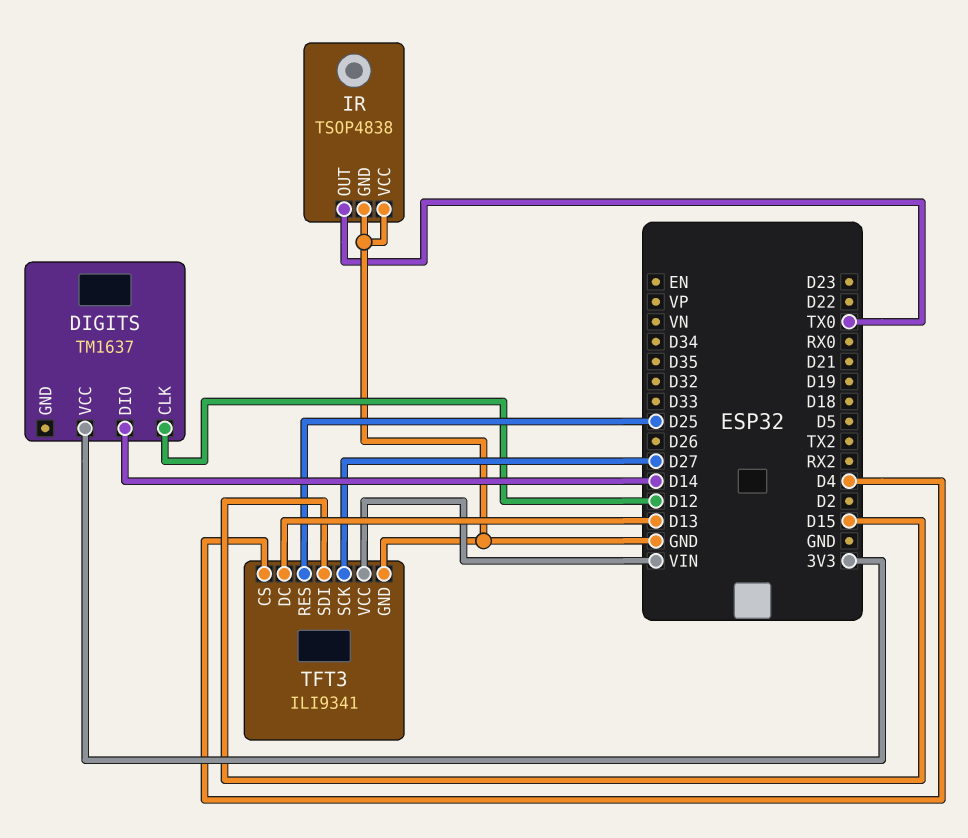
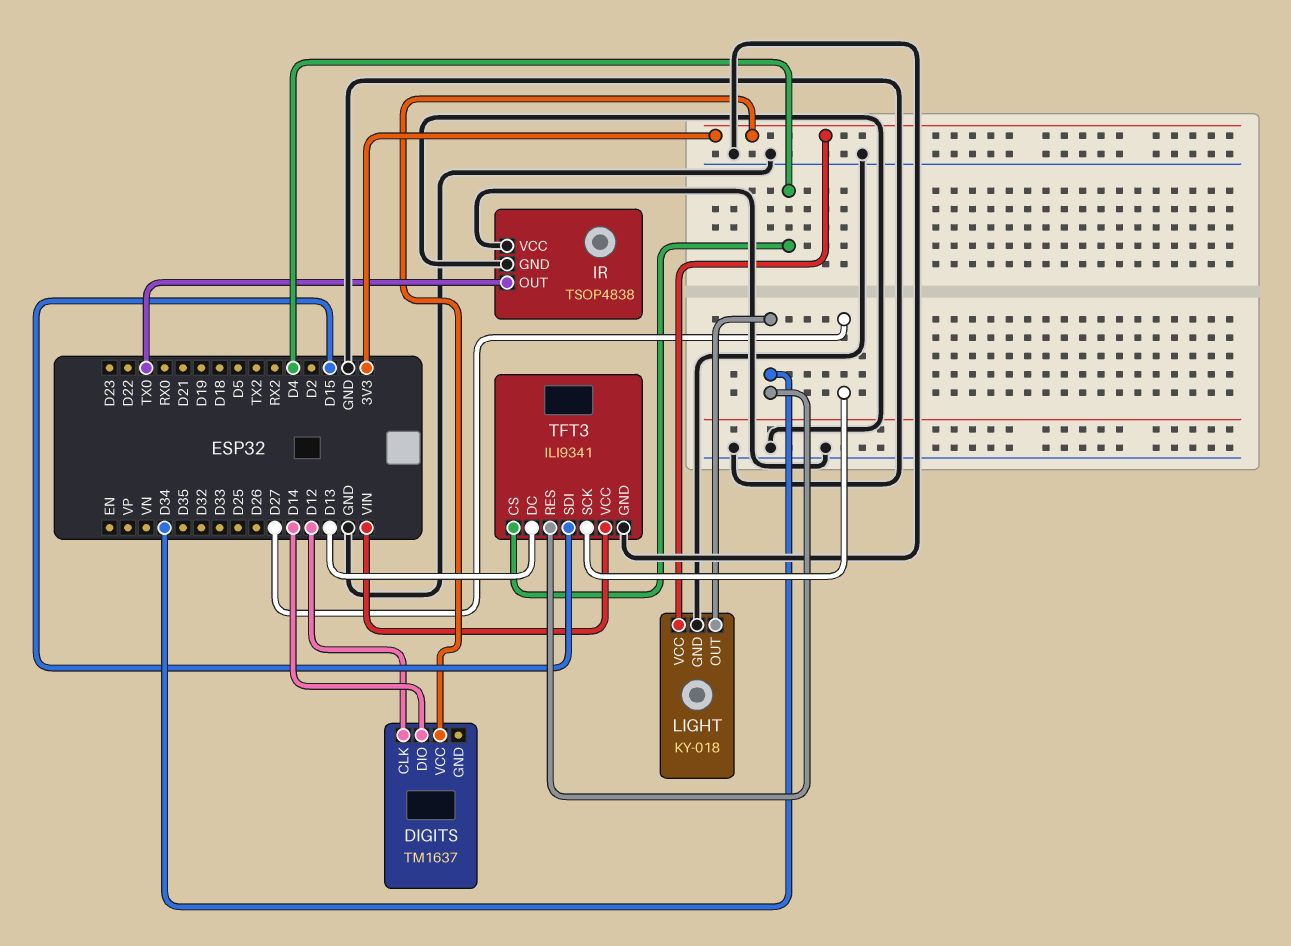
LIGHT: none -> KY-018
LIGHT pin GND: none -> GND
LIGHT pin OUT: none -> D34
LIGHT pin VCC: none -> 3V3
TFT3 pin RES: D25 -> D34

